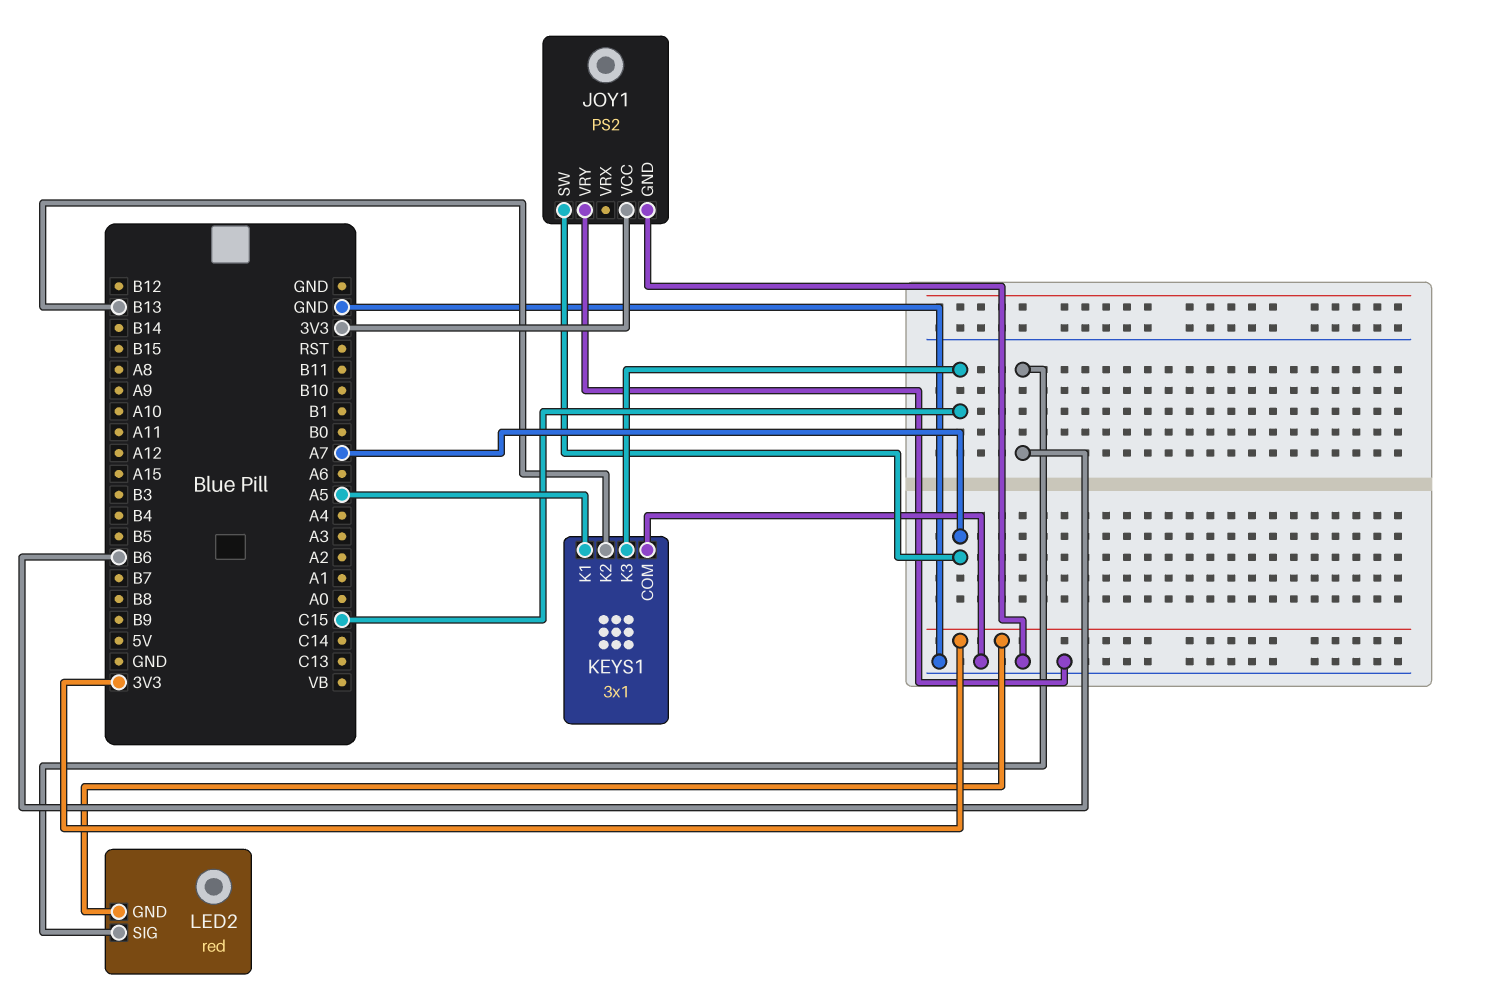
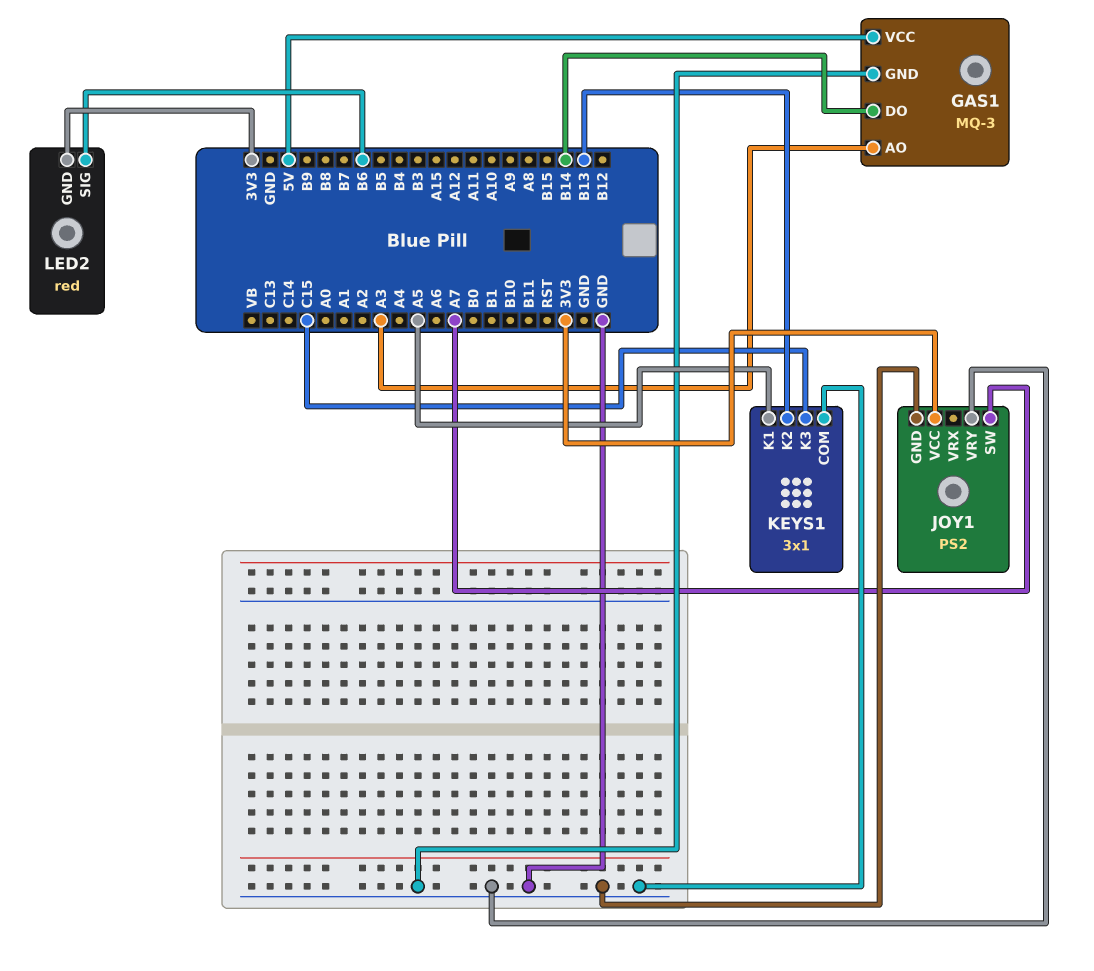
GAS1: none -> MQ-3
GAS1 pin AO: none -> A3
GAS1 pin DO: none -> B14
GAS1 pin GND: none -> GND
GAS1 pin VCC: none -> 5V

